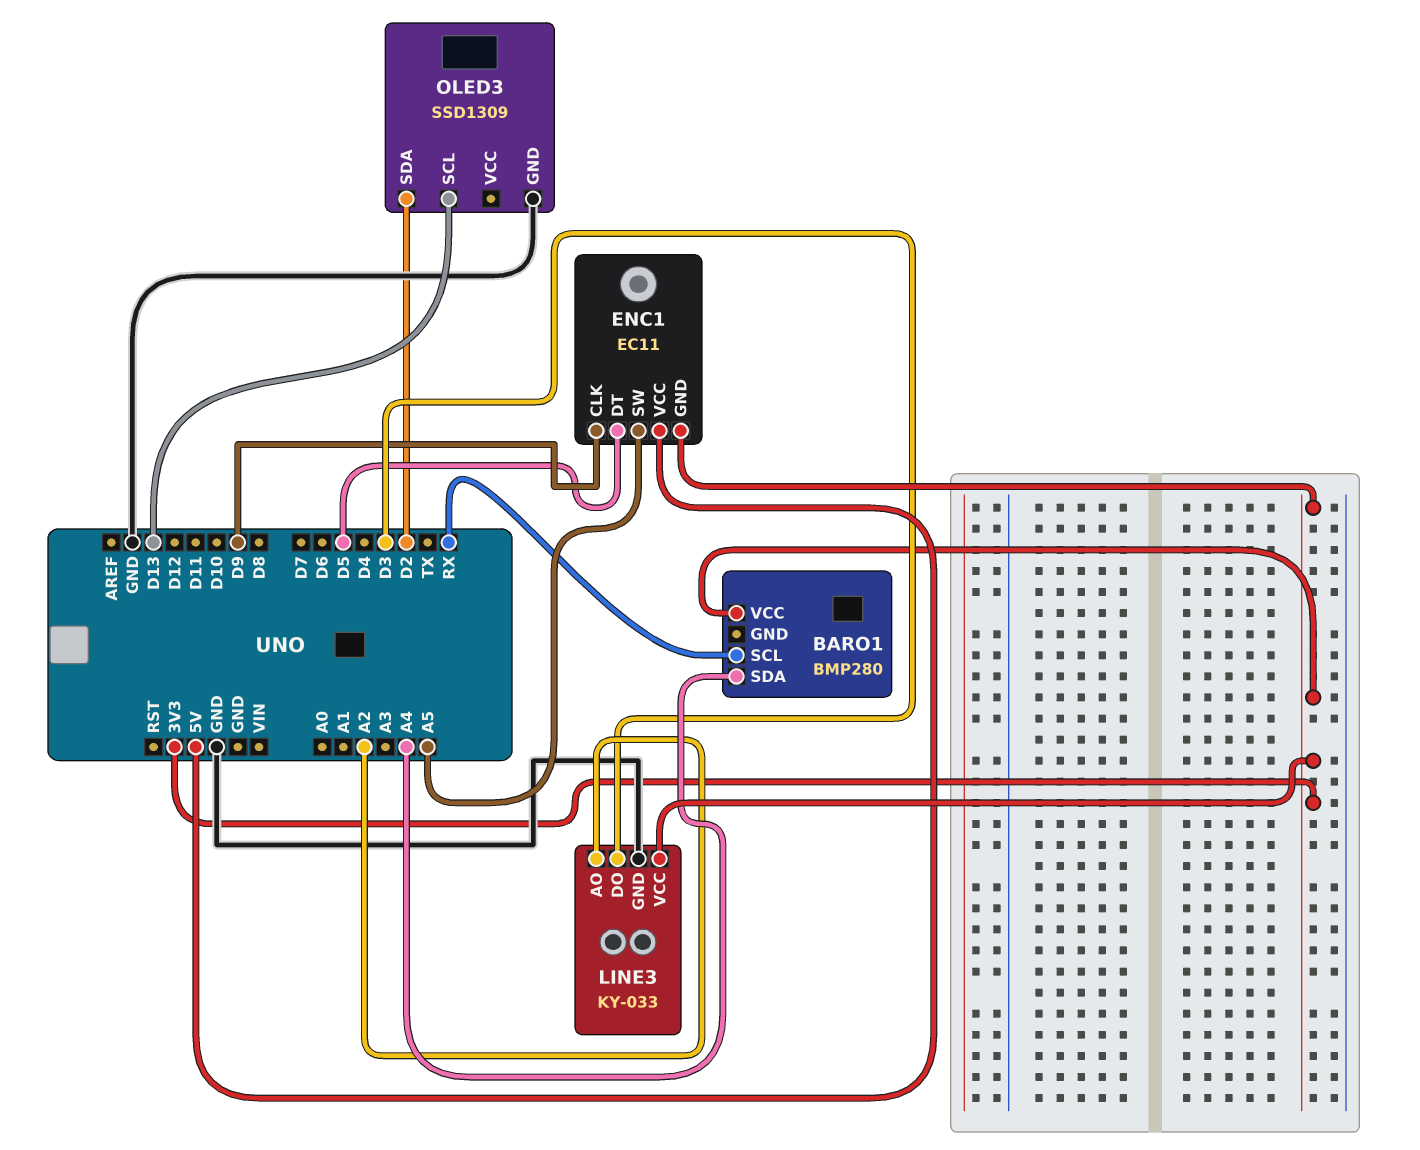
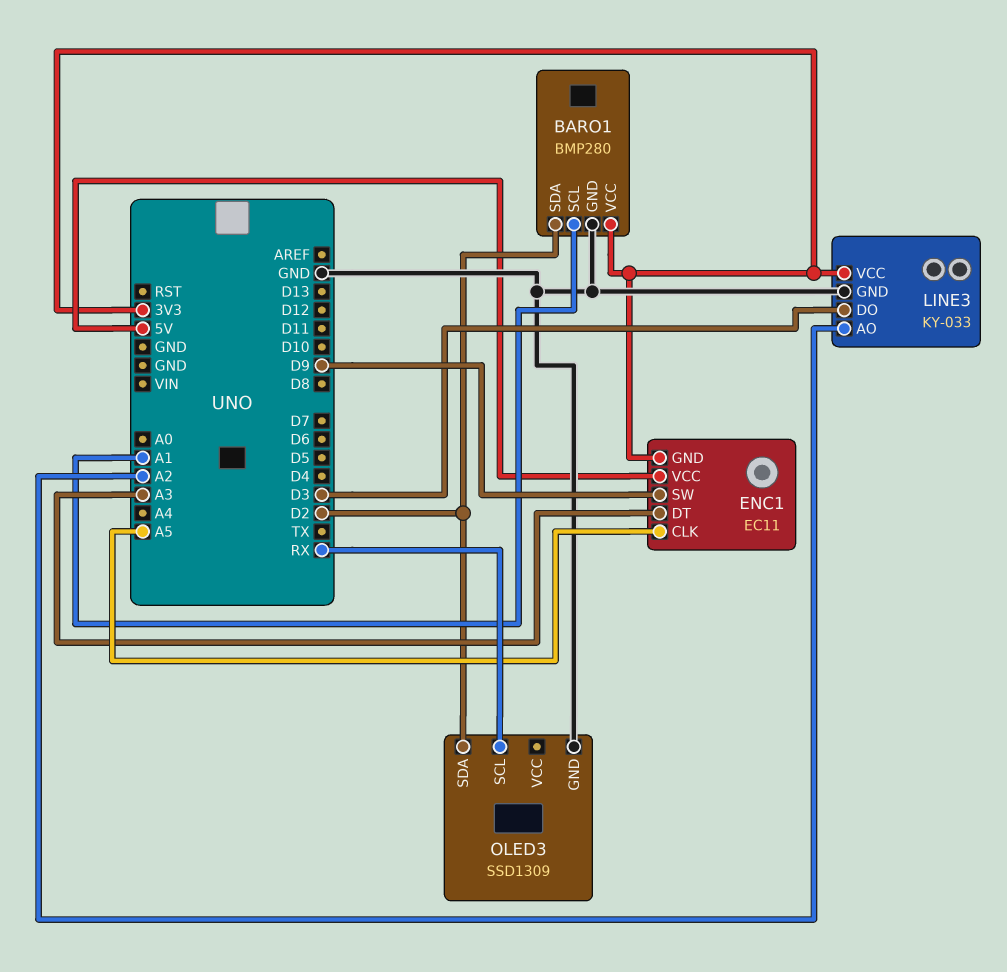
BARO1 pin GND: none -> GND
BARO1 pin SCL: RX -> A1
BARO1 pin SDA: A4 -> D2
ENC1 pin CLK: D9 -> A5
ENC1 pin DT: D5 -> A3
ENC1 pin SW: A5 -> D9
OLED3 pin SCL: D13 -> RX

